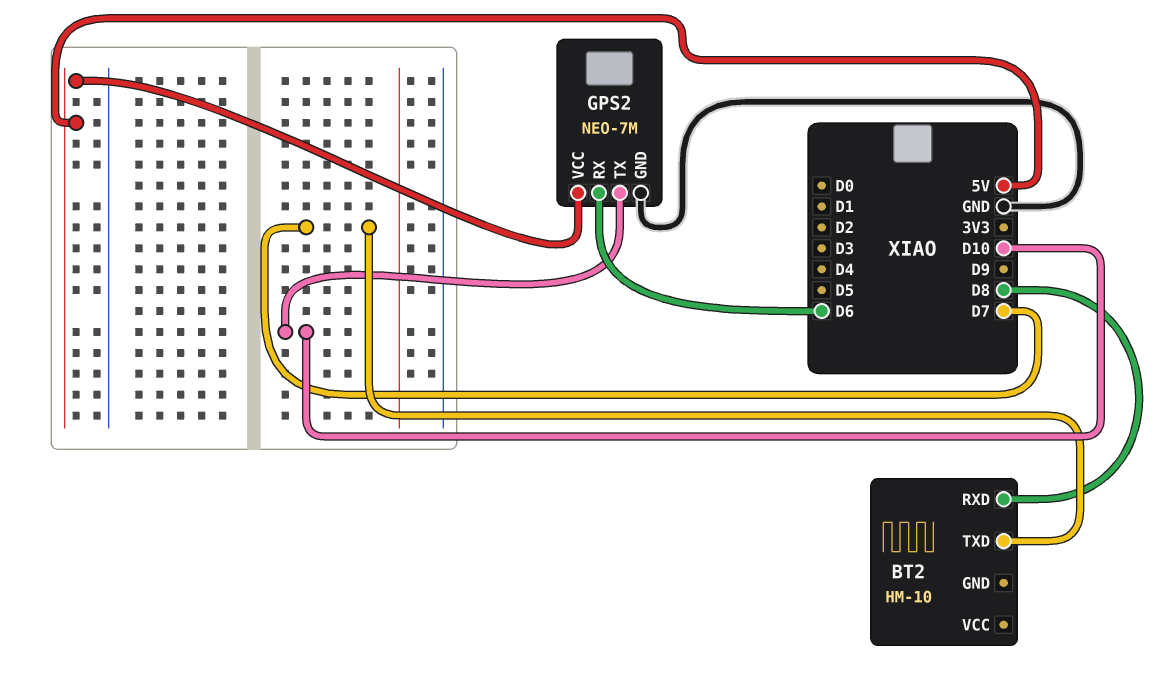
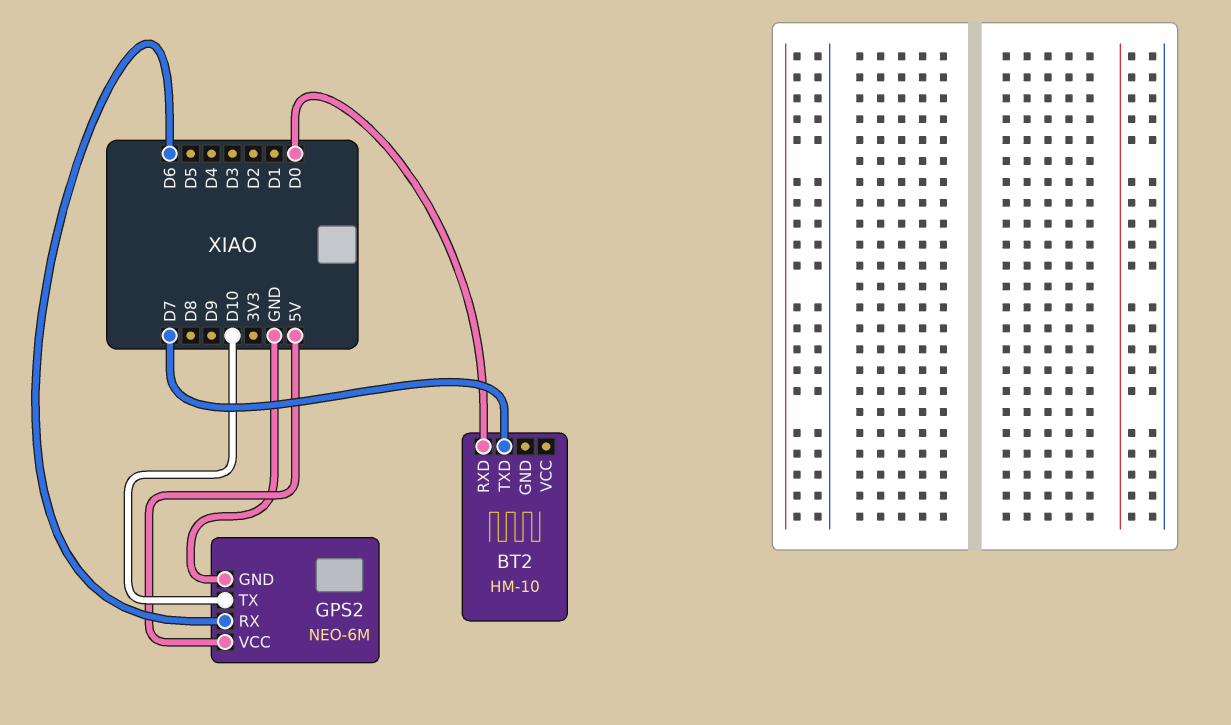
BT2 pin RXD: D8 -> D0
GPS2: NEO-7M -> NEO-6M

